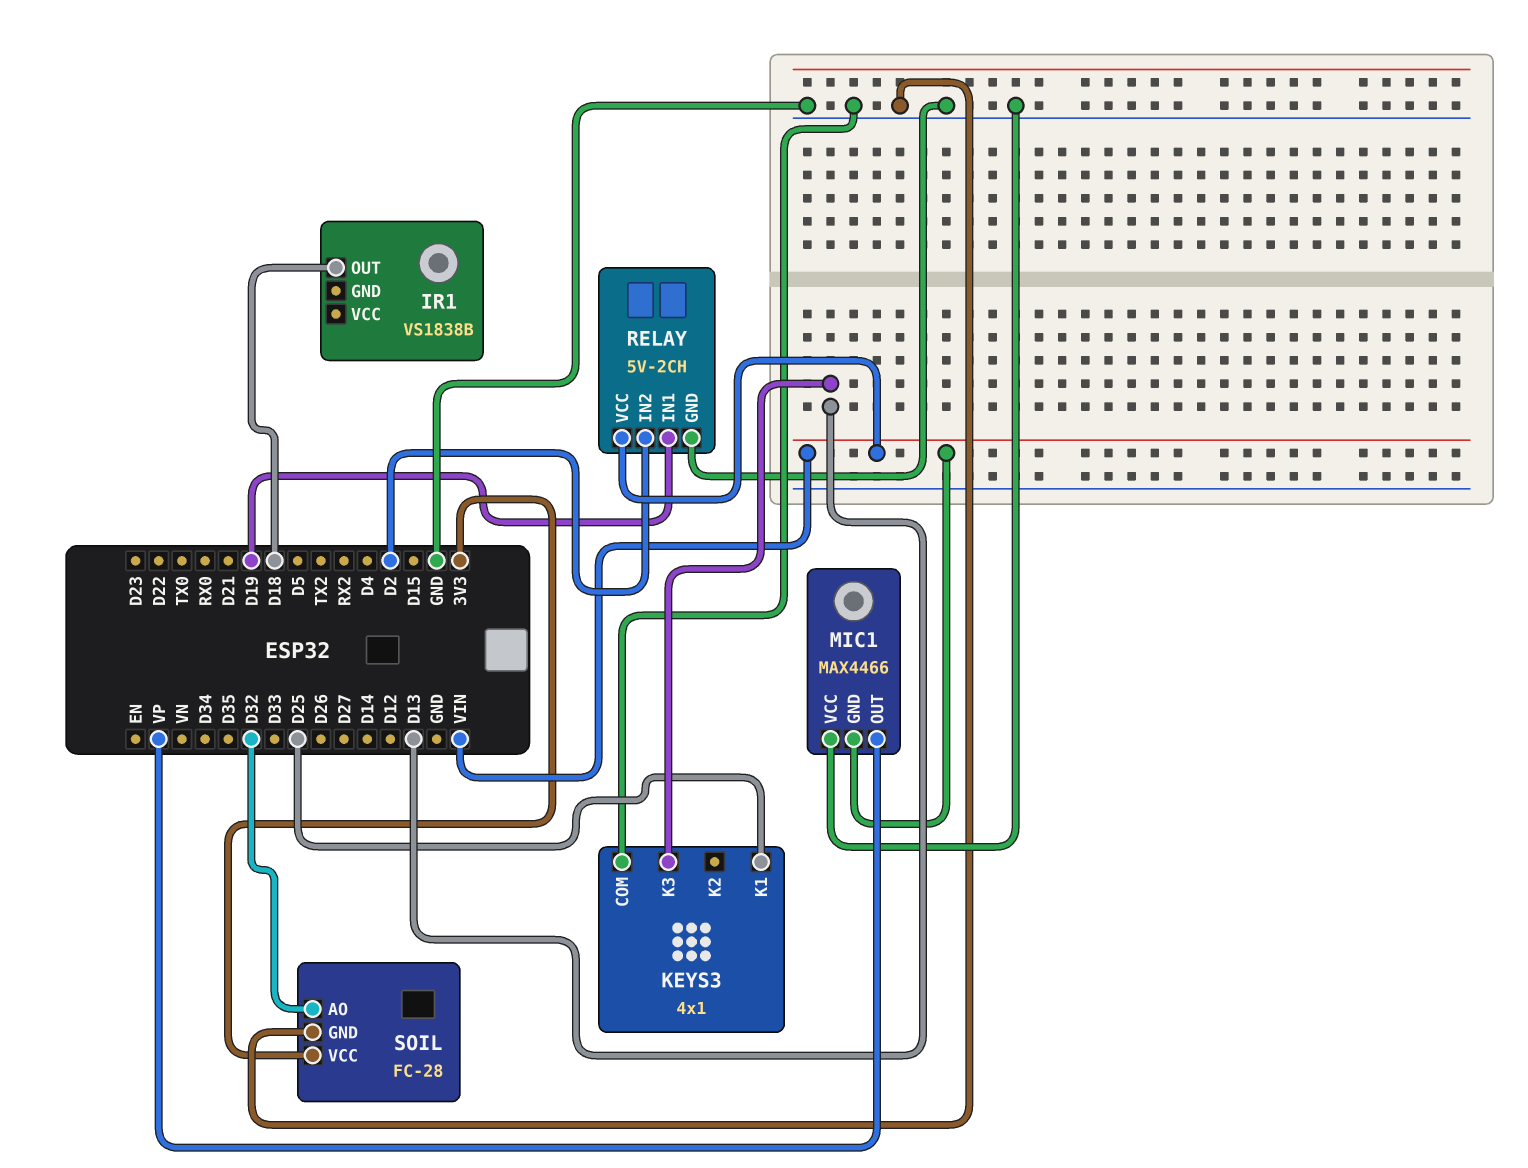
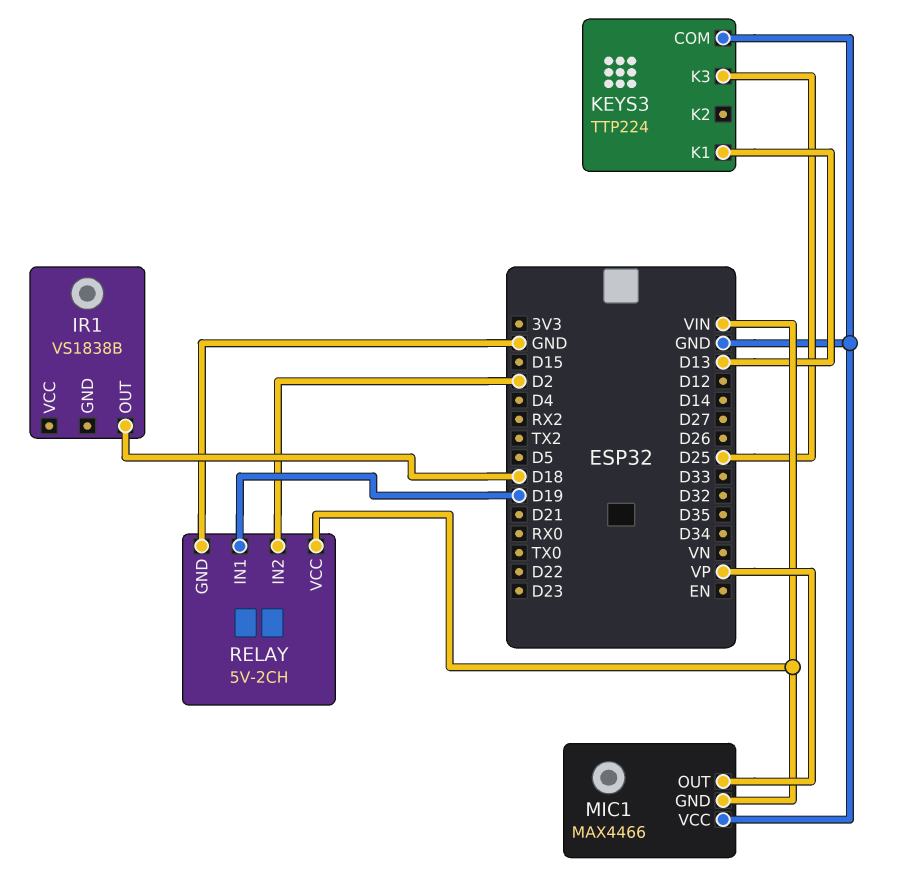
KEYS3: 4x1 -> TTP224
KEYS3 pin K1: D25 -> D13
KEYS3 pin K3: D13 -> D25
SOIL: FC-28 -> none
SOIL pin AO: D32 -> none
SOIL pin GND: GND -> none
SOIL pin VCC: 3V3 -> none

